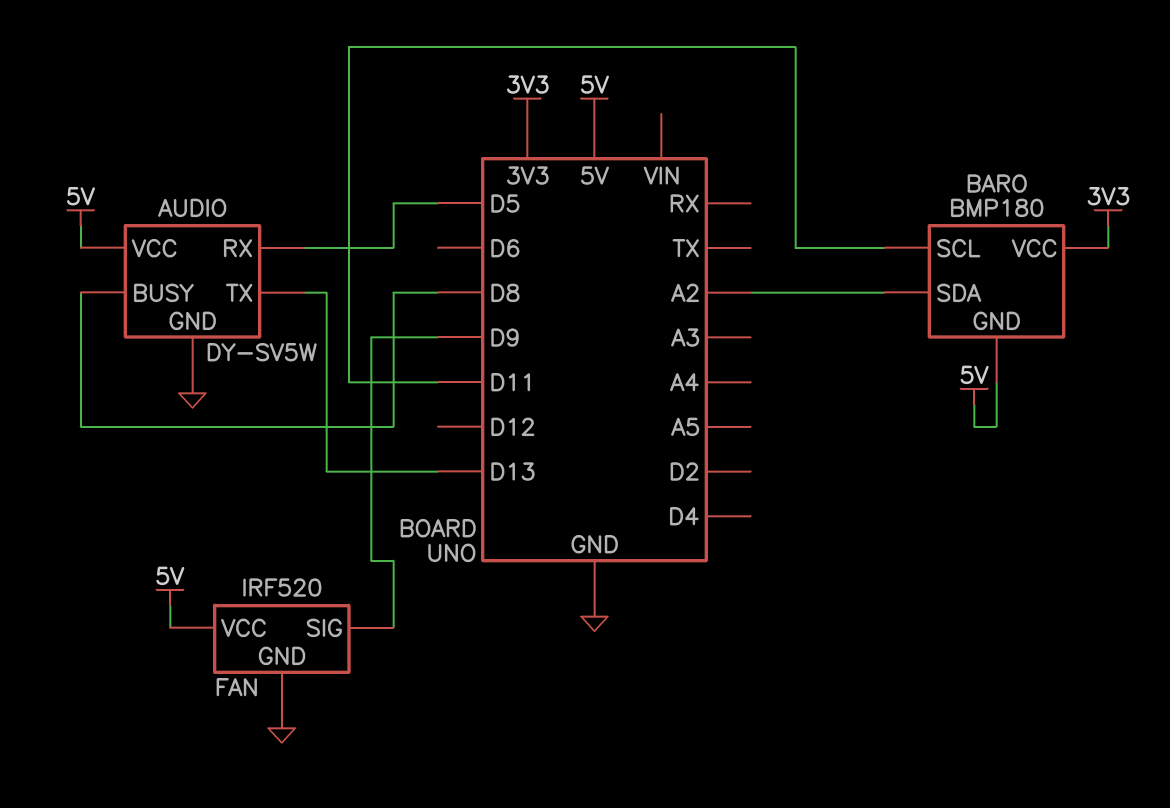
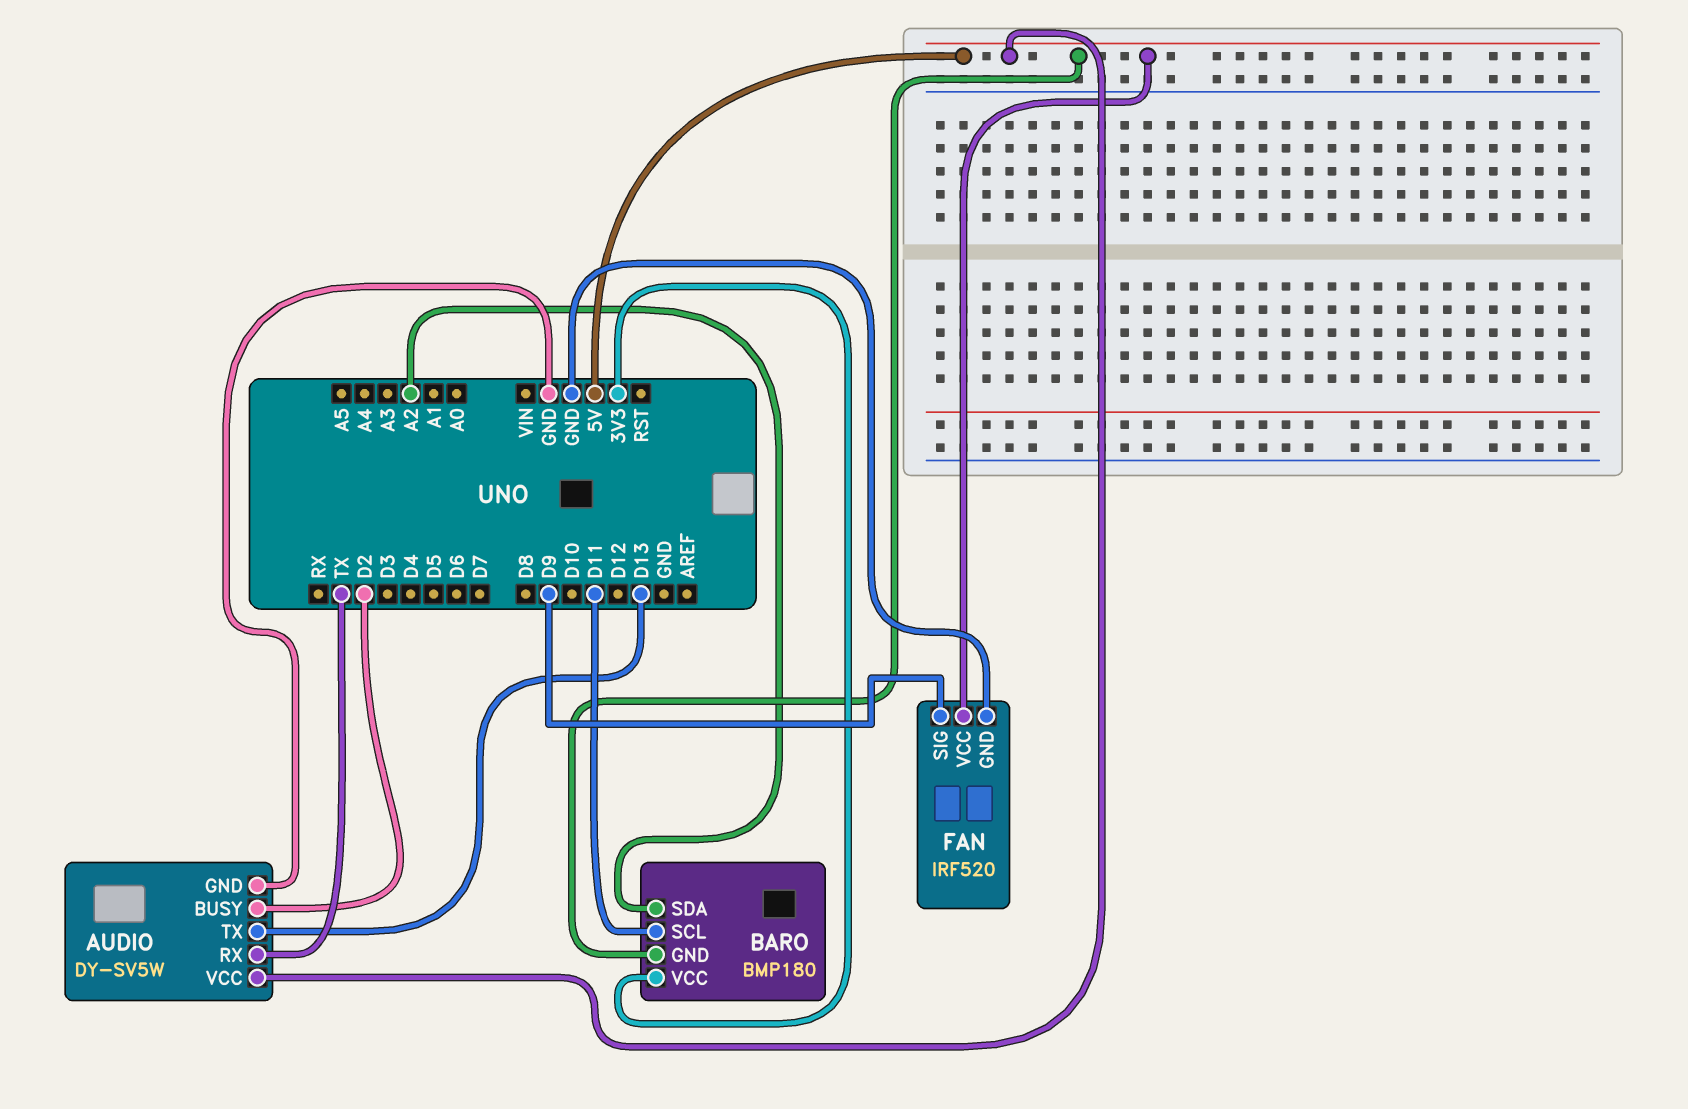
AUDIO pin BUSY: D8 -> D2
AUDIO pin RX: D5 -> TX

